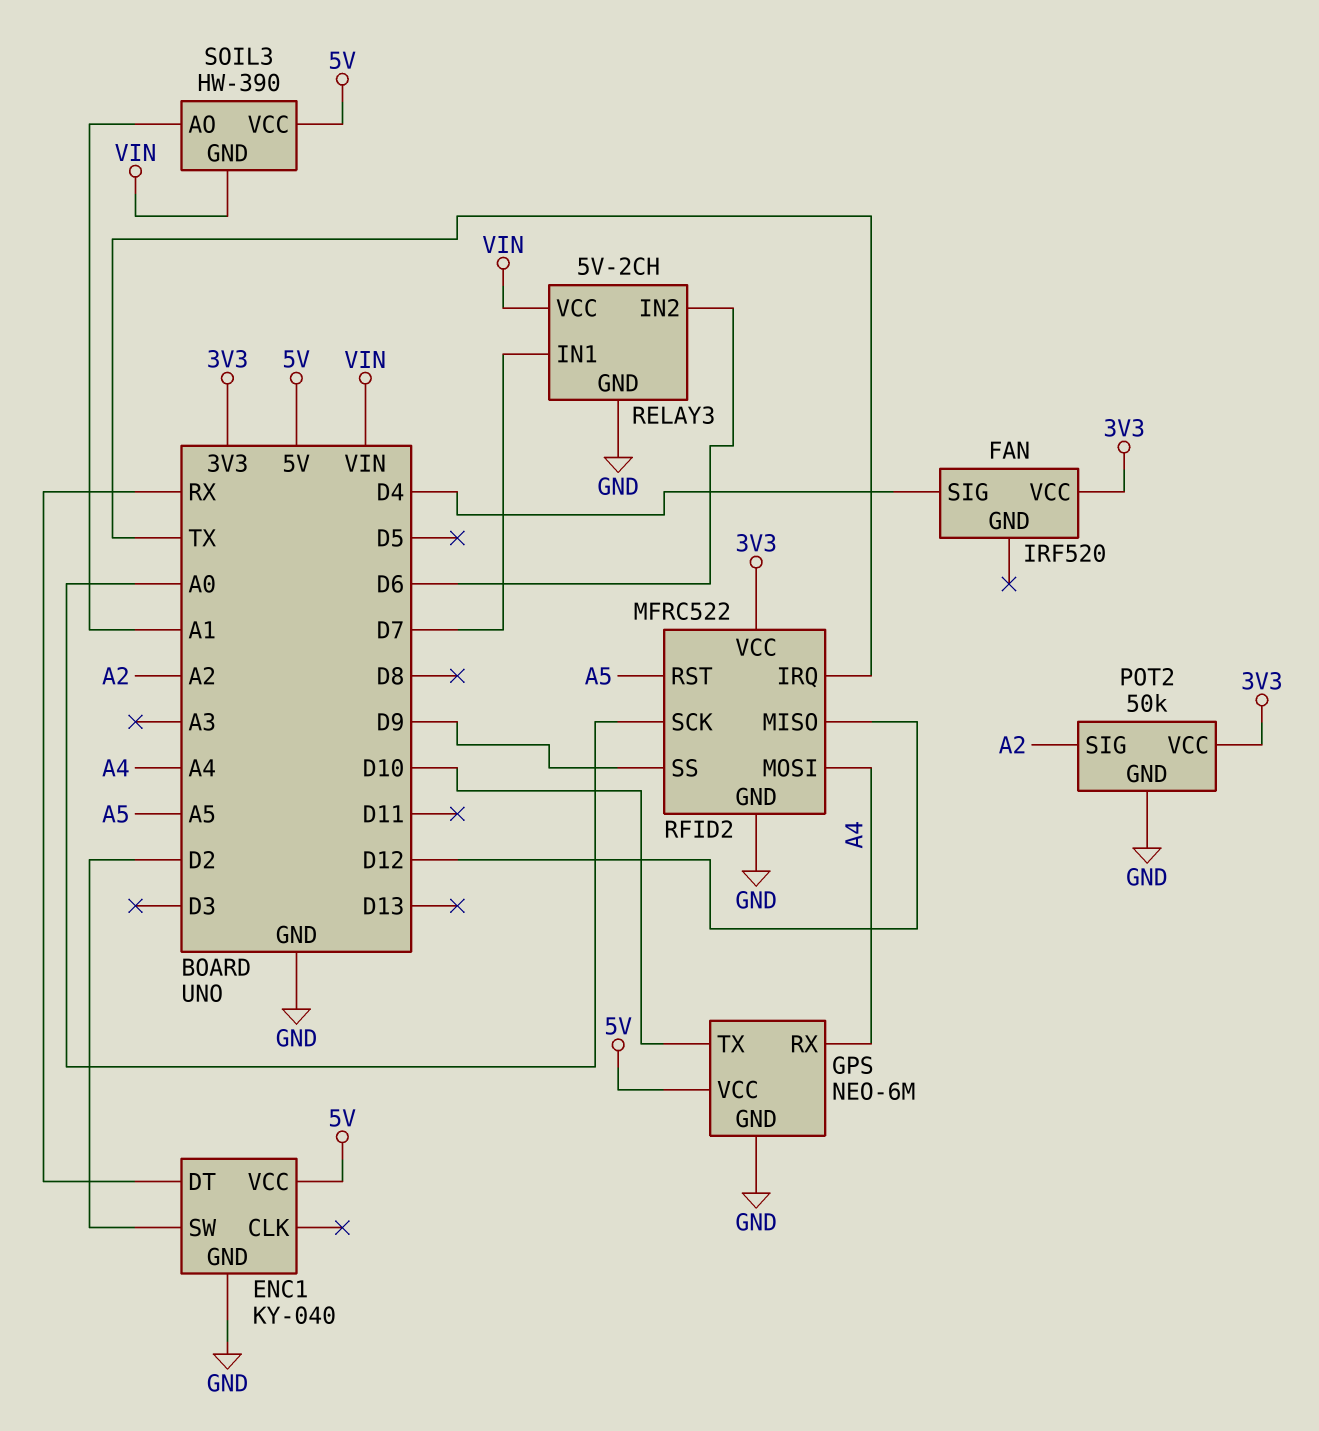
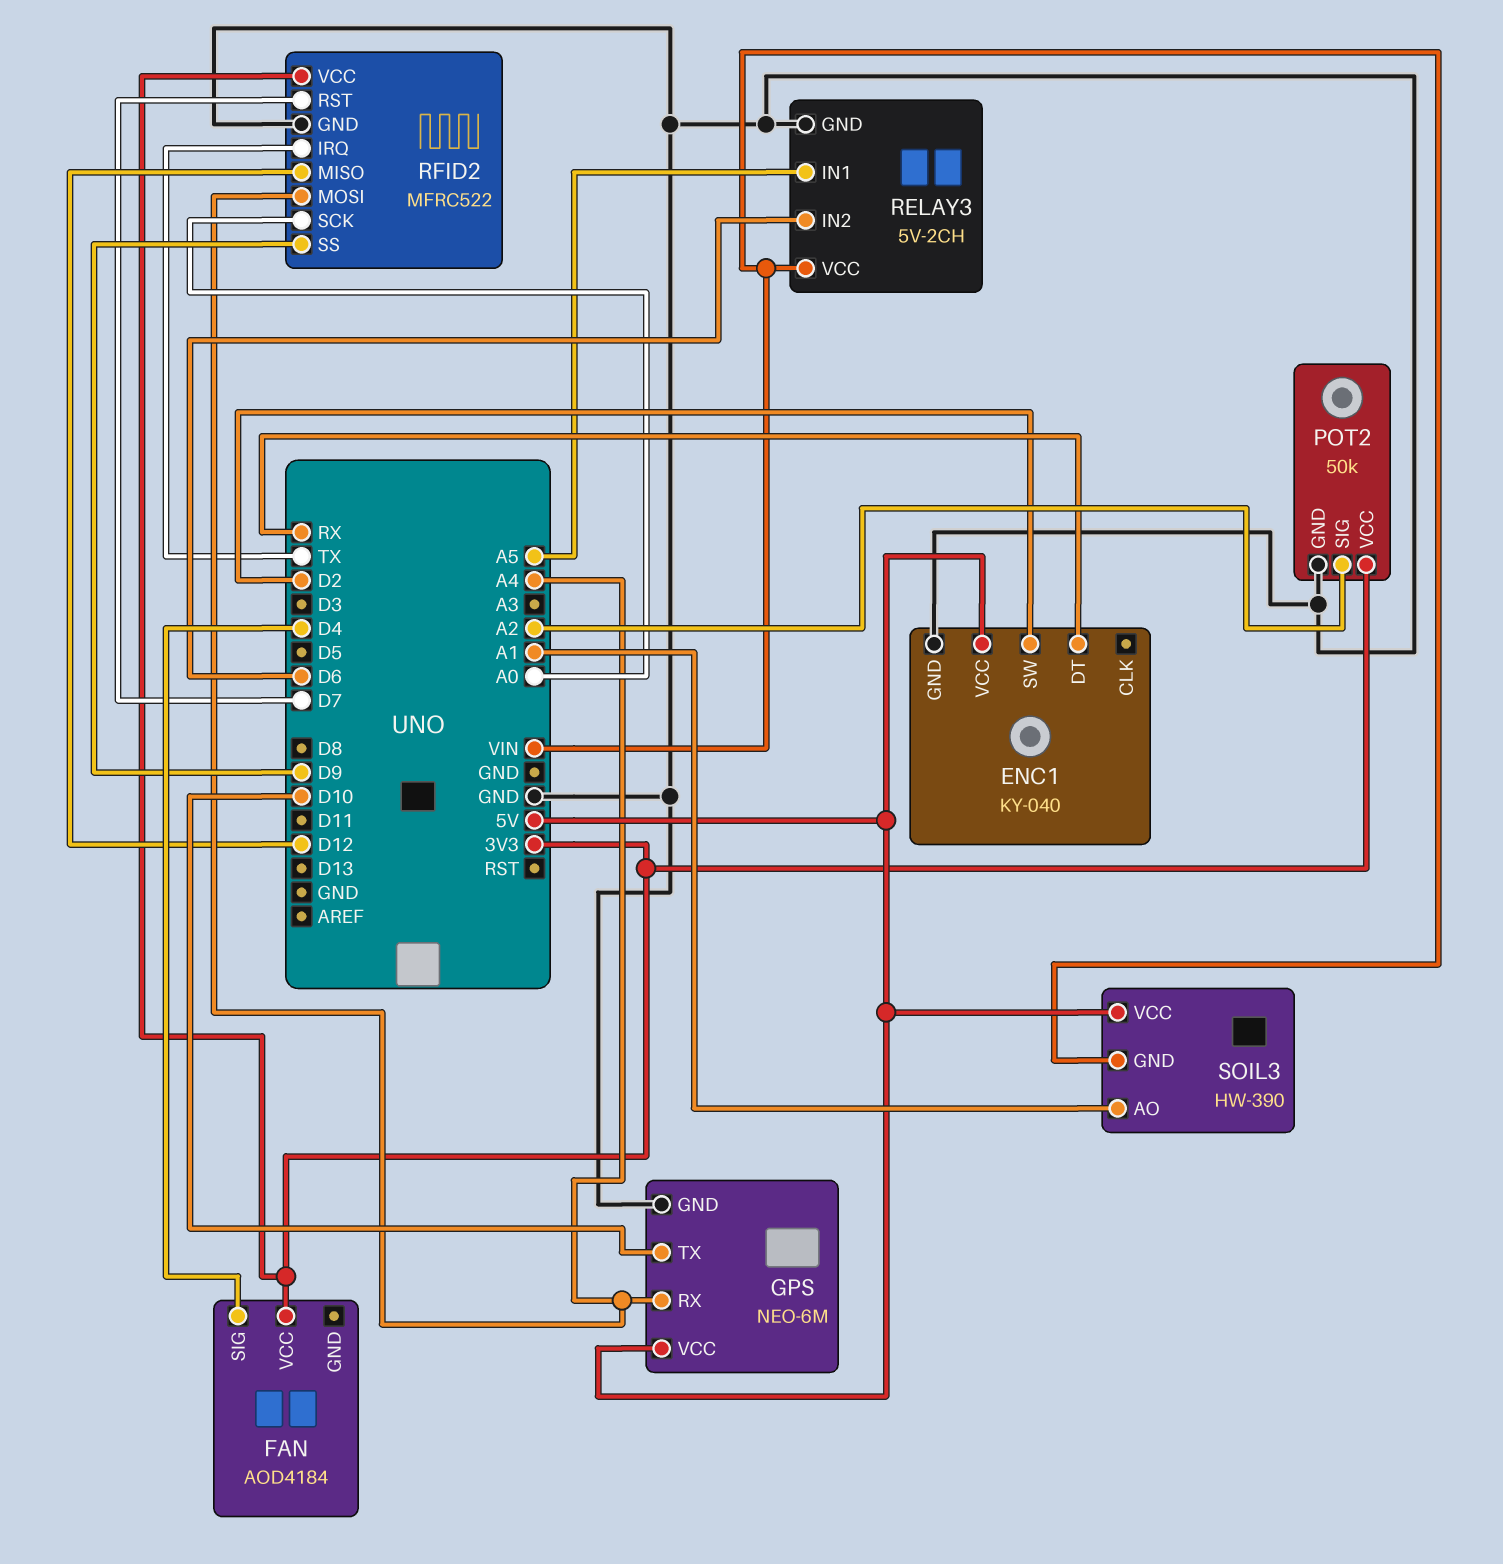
FAN: IRF520 -> AOD4184
RELAY3 pin IN1: D7 -> A5
RFID2 pin RST: A5 -> D7

